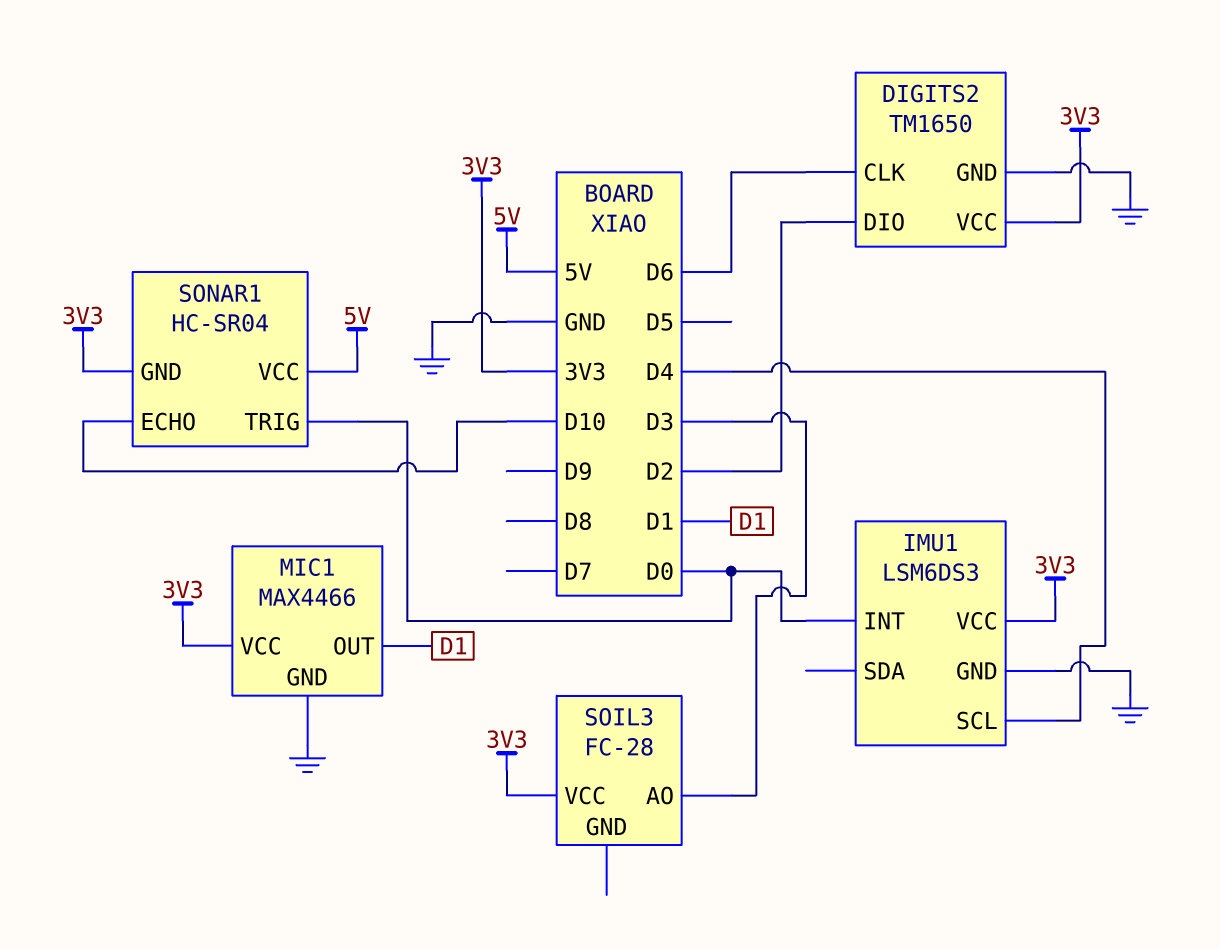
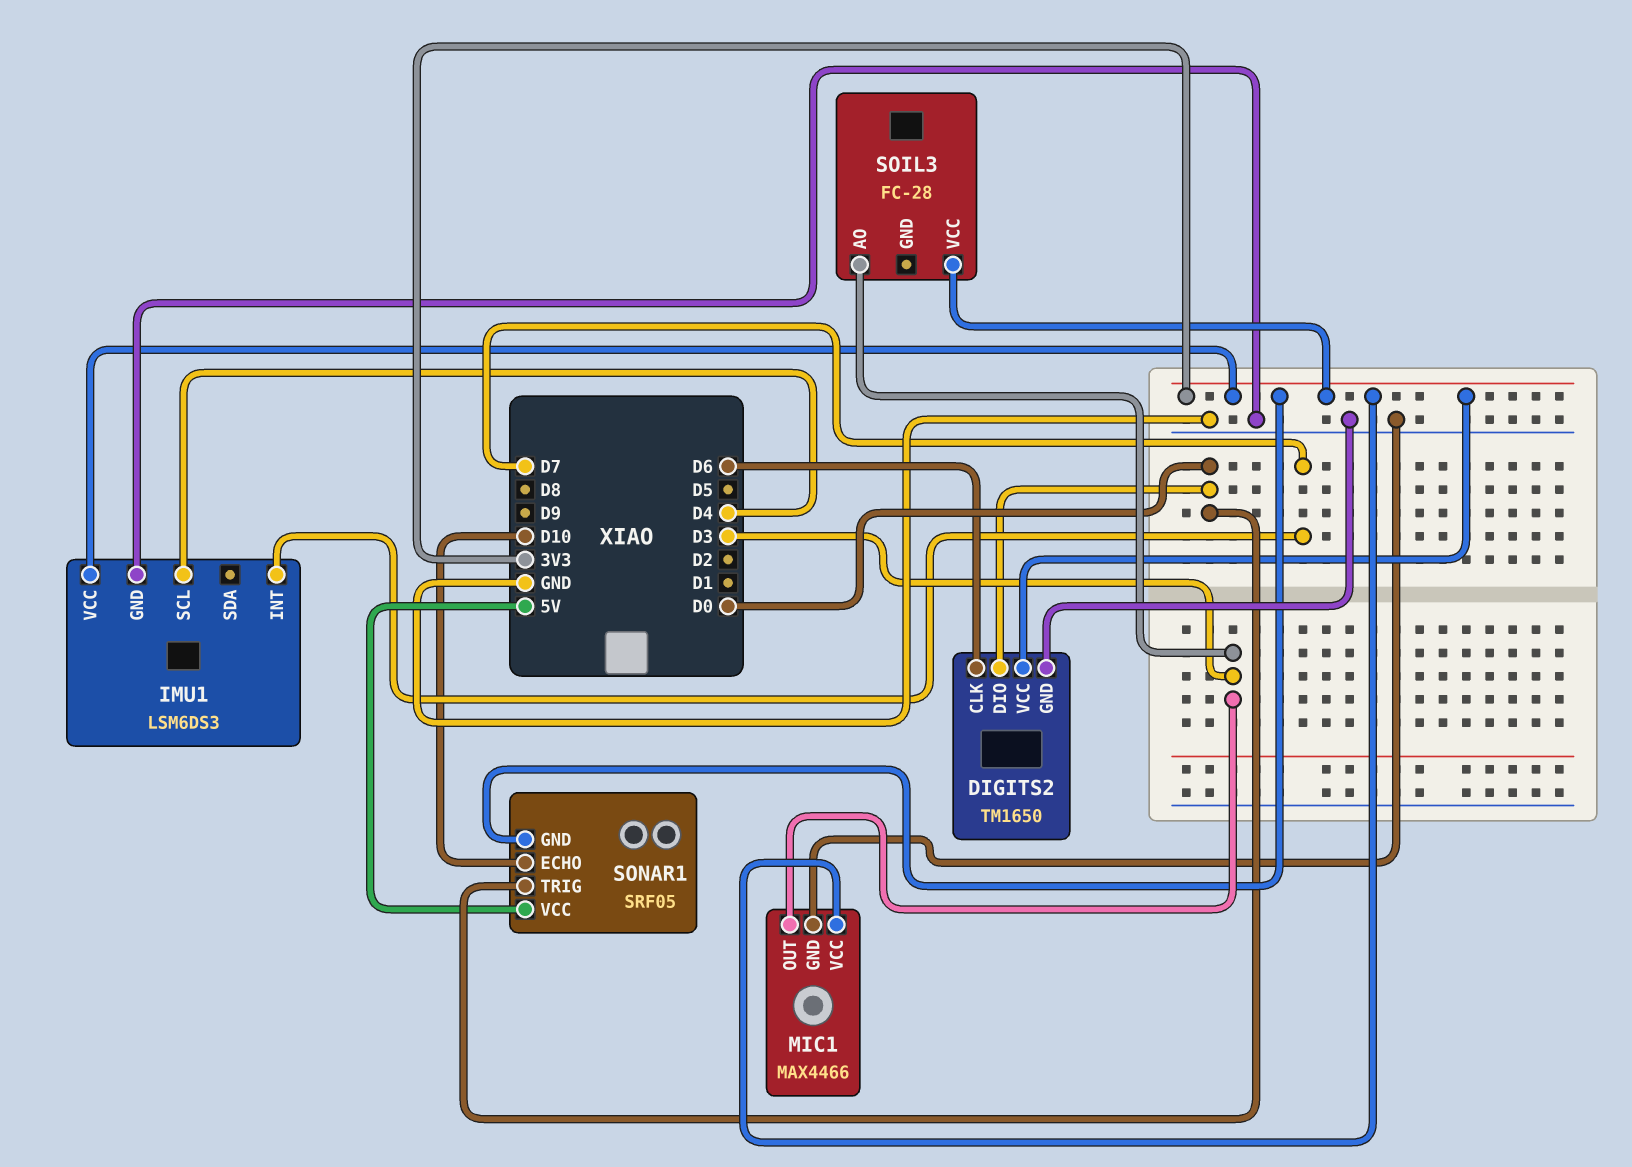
DIGITS2 pin DIO: D2 -> D0
IMU1 pin INT: D0 -> D7
MIC1 pin OUT: D1 -> D3
SONAR1: HC-SR04 -> SRF05

